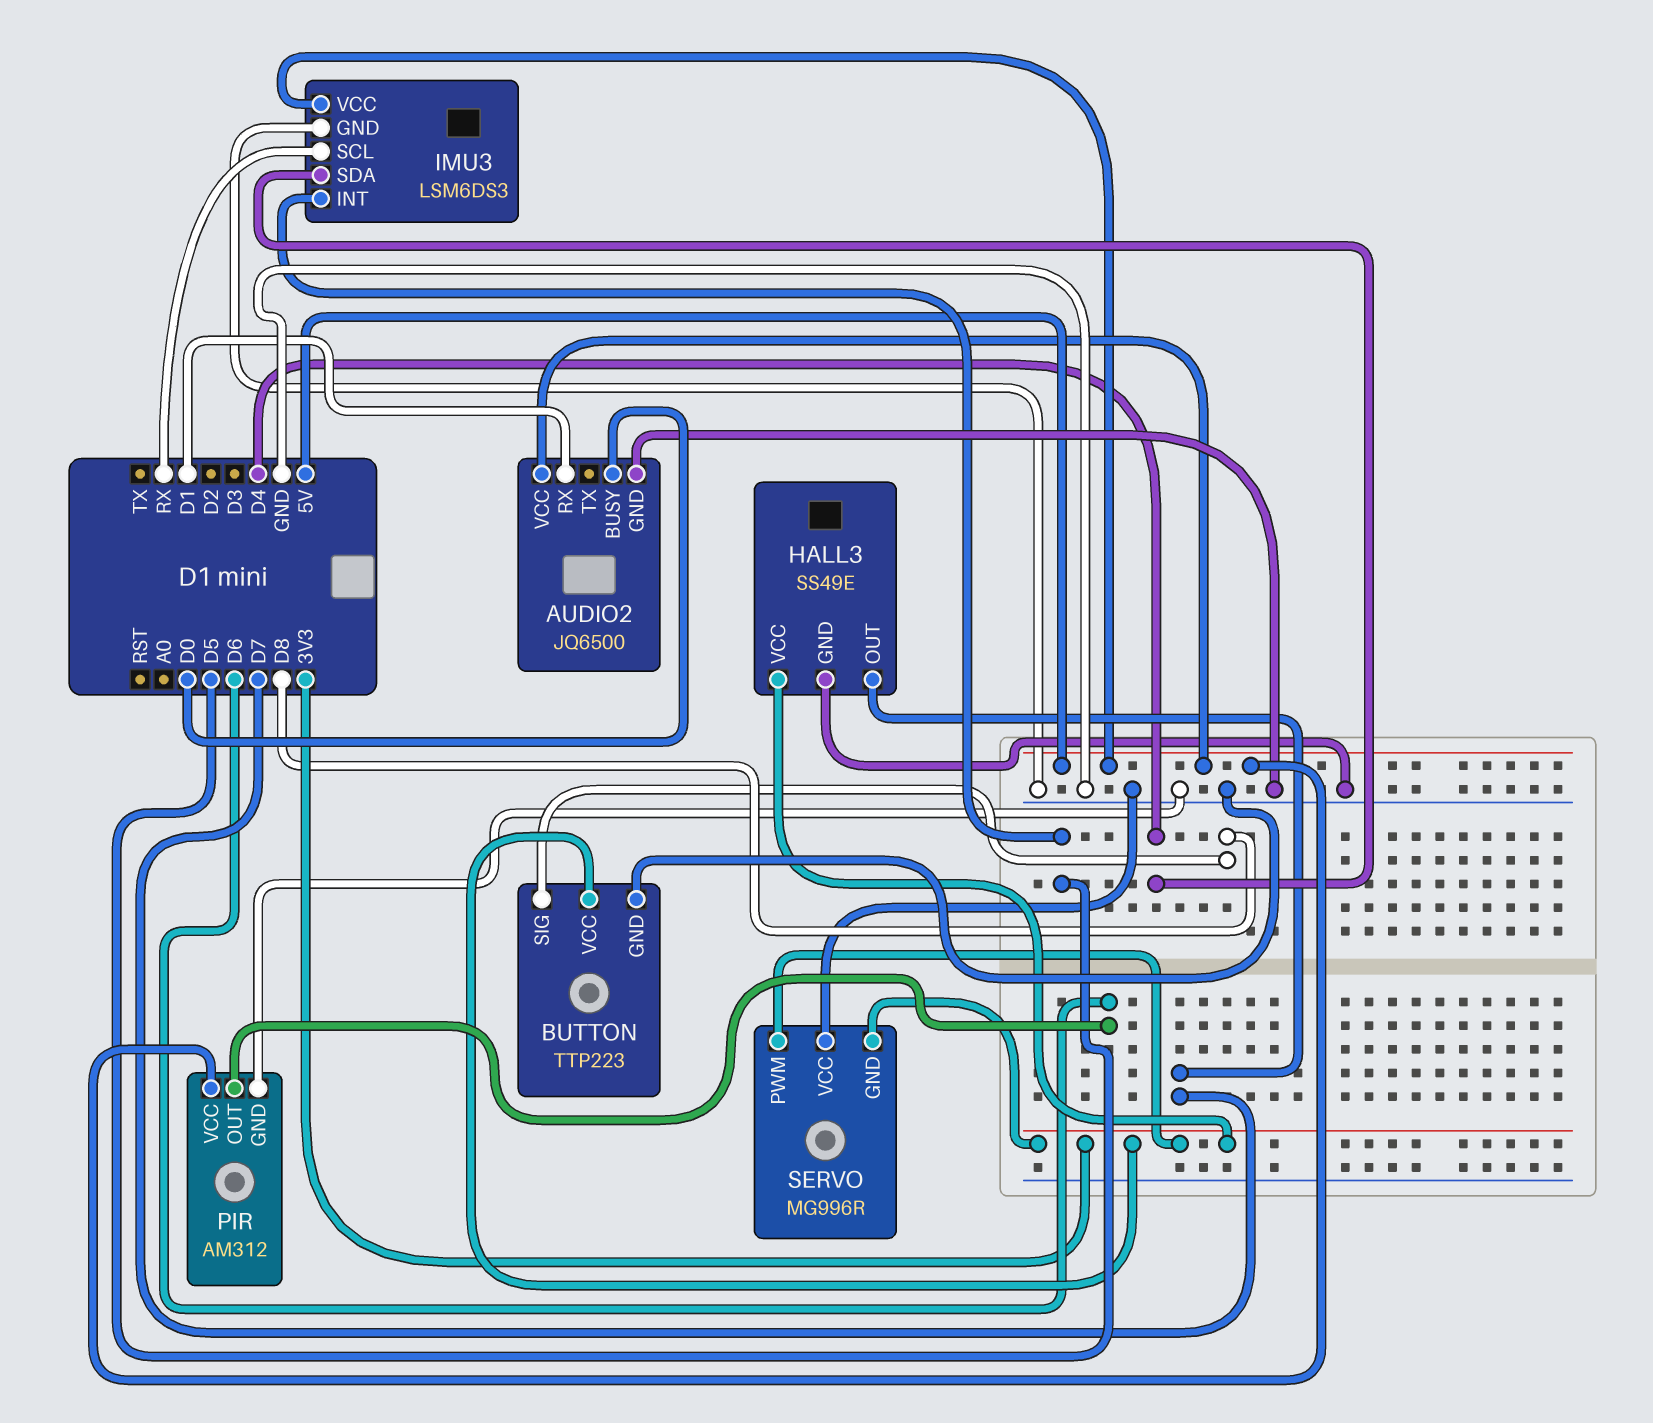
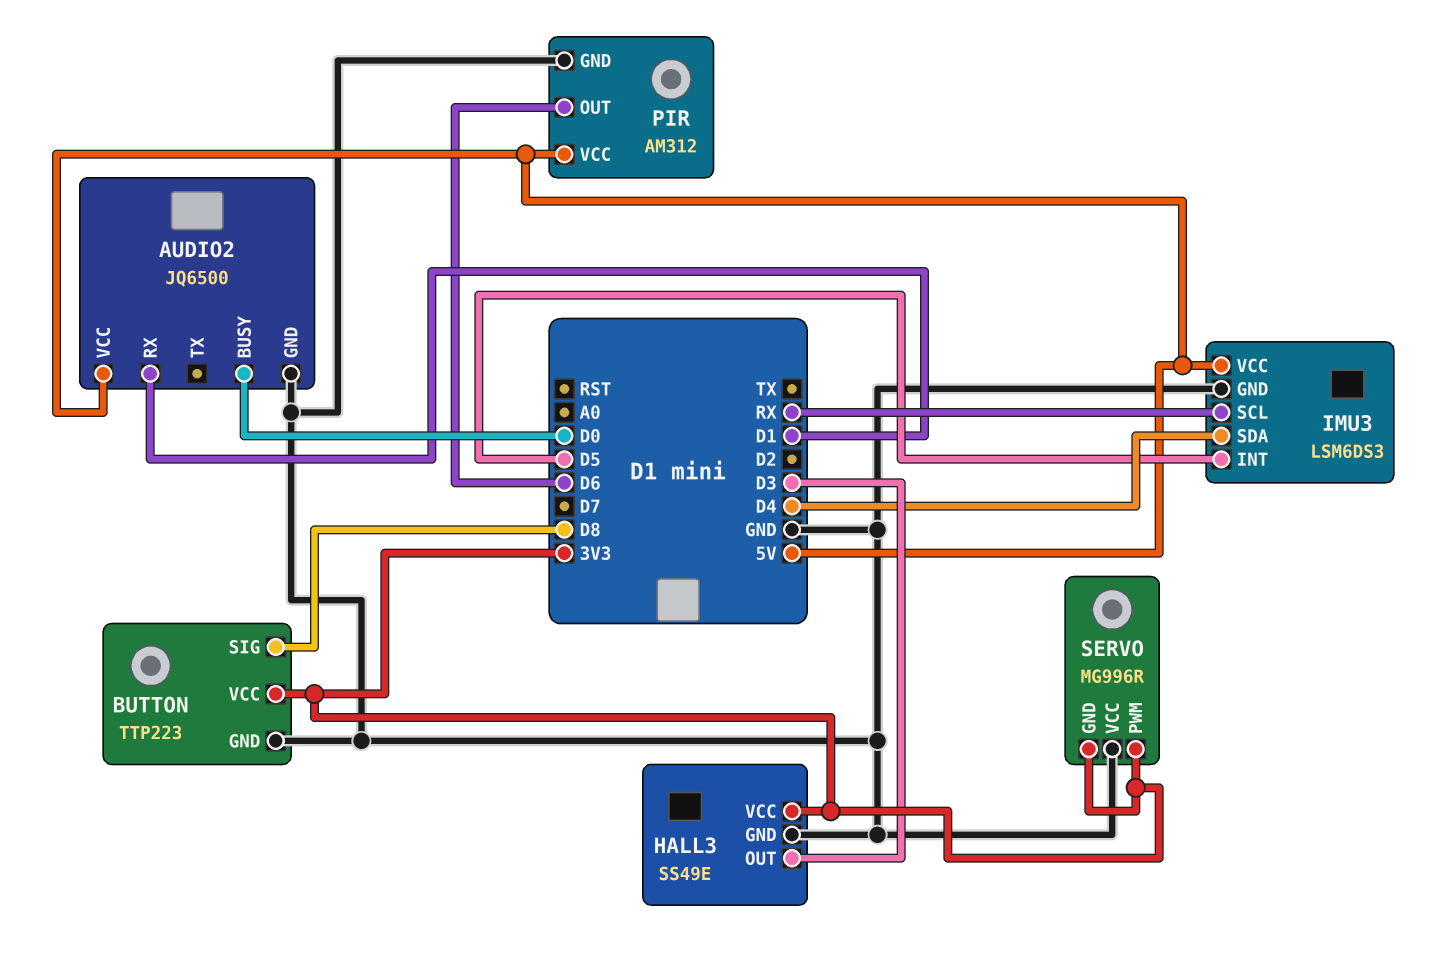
HALL3 pin OUT: D7 -> D3

